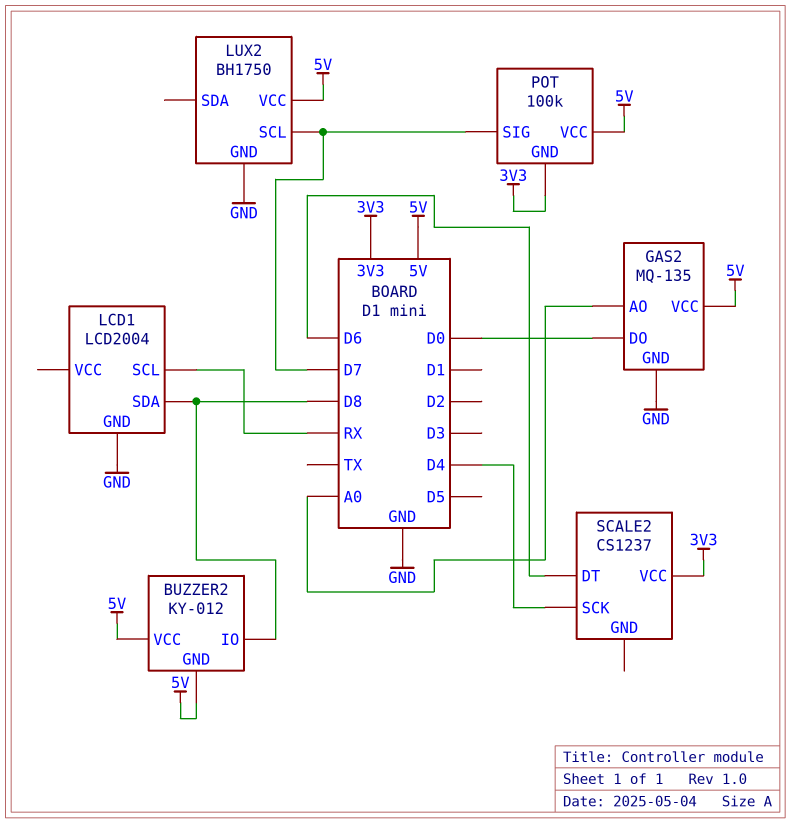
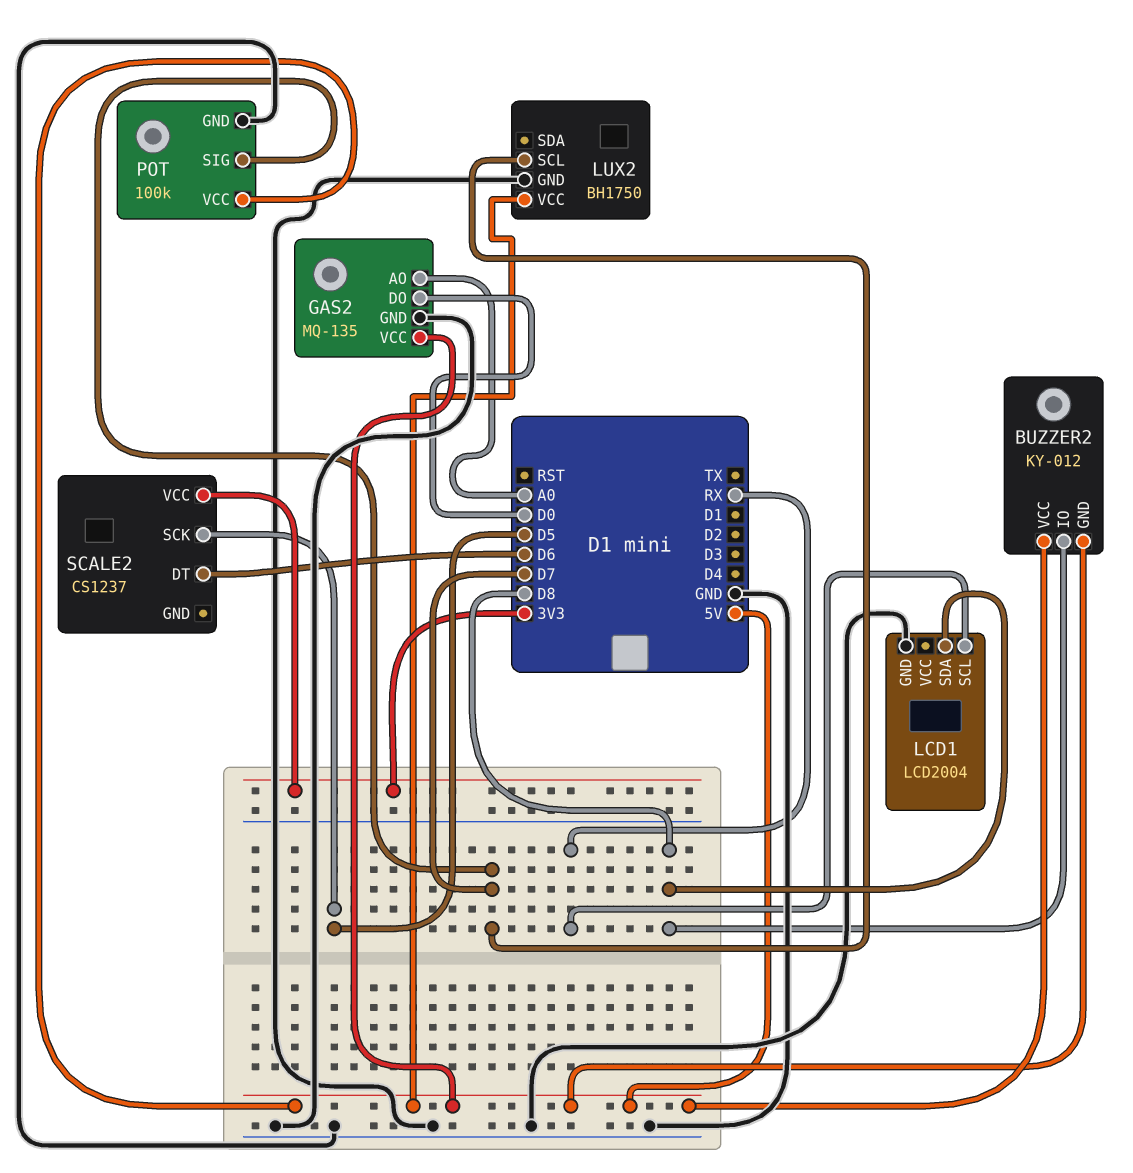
POT pin GND: 3V3 -> GND
SCALE2 pin SCK: D4 -> D5

